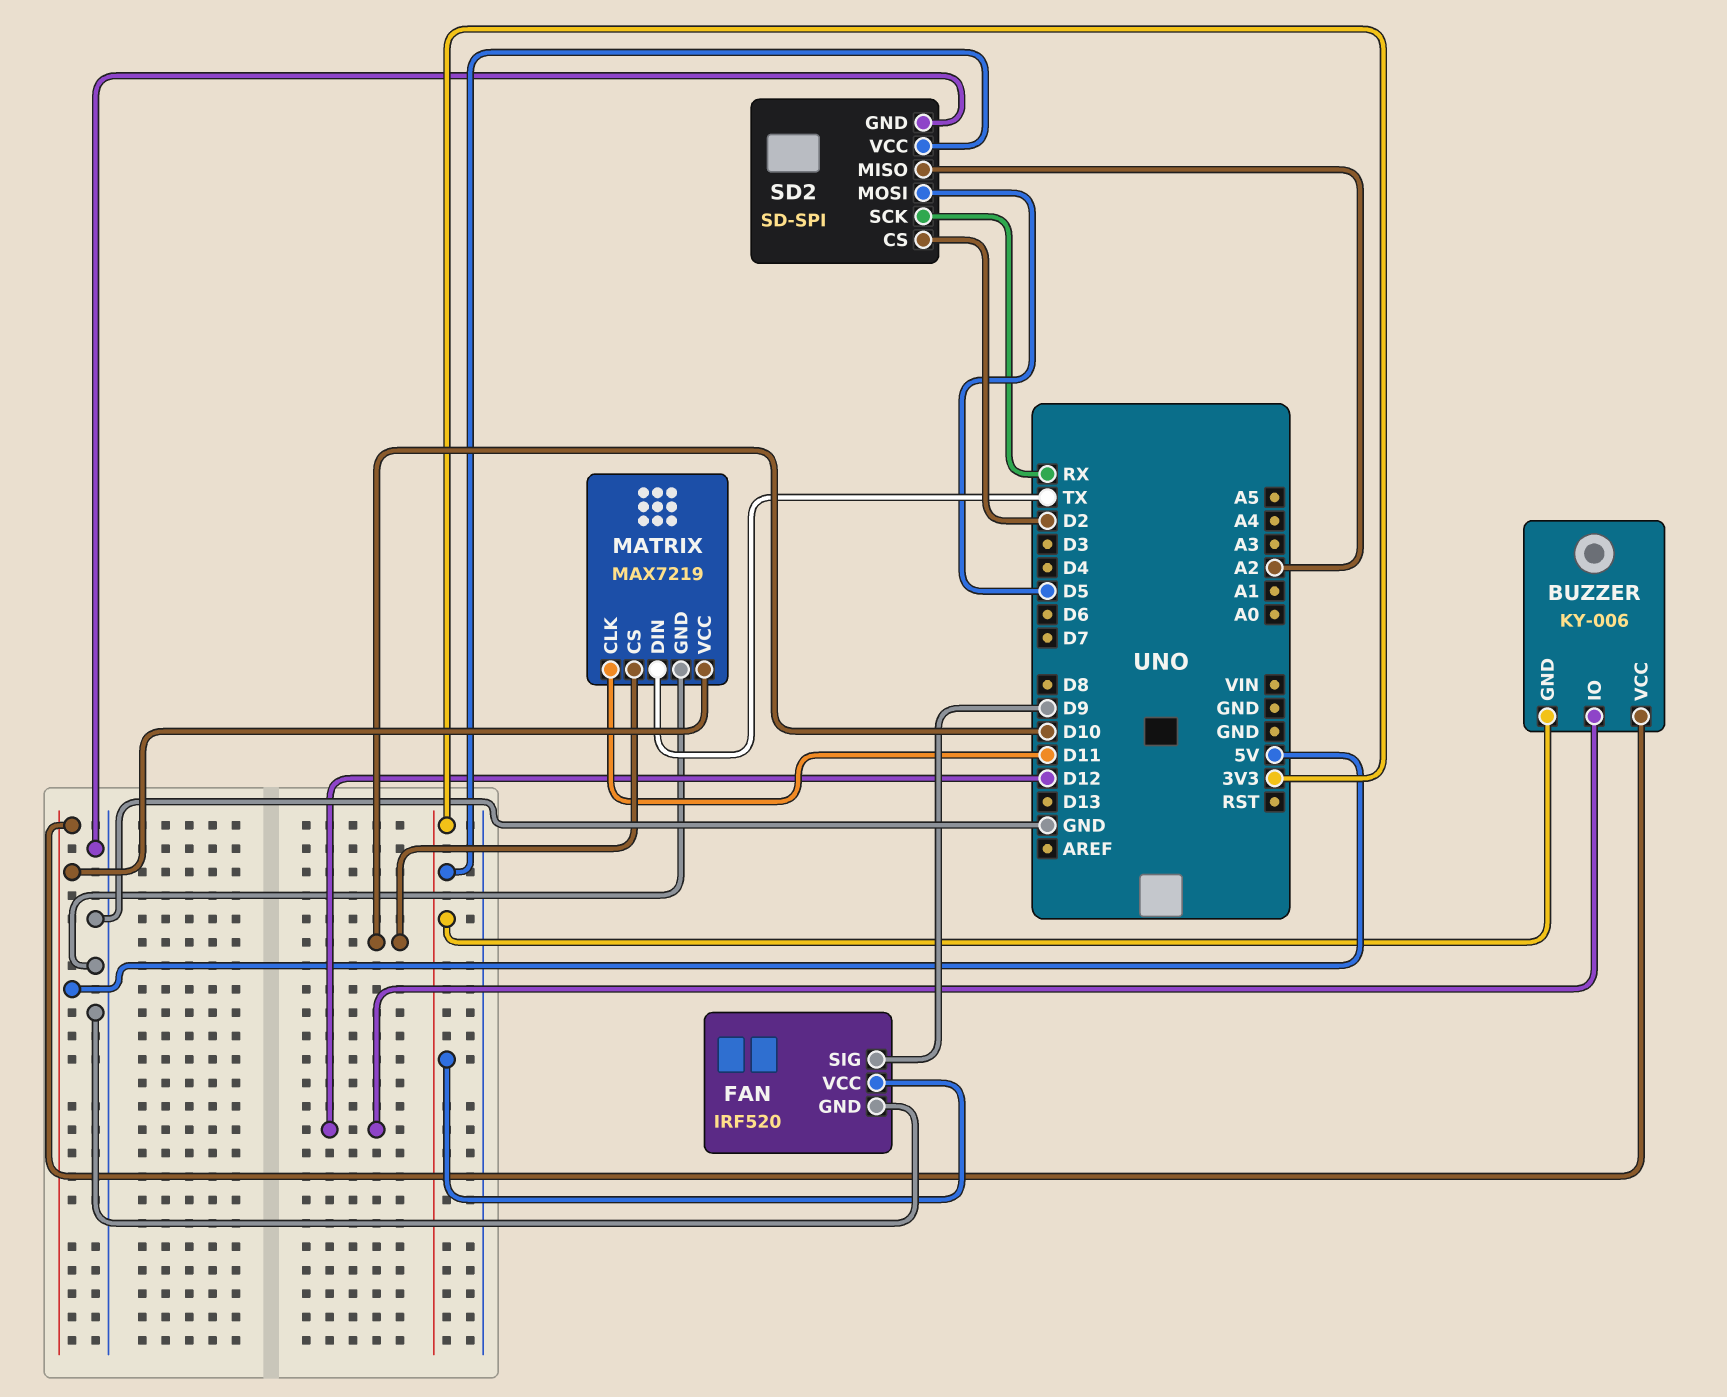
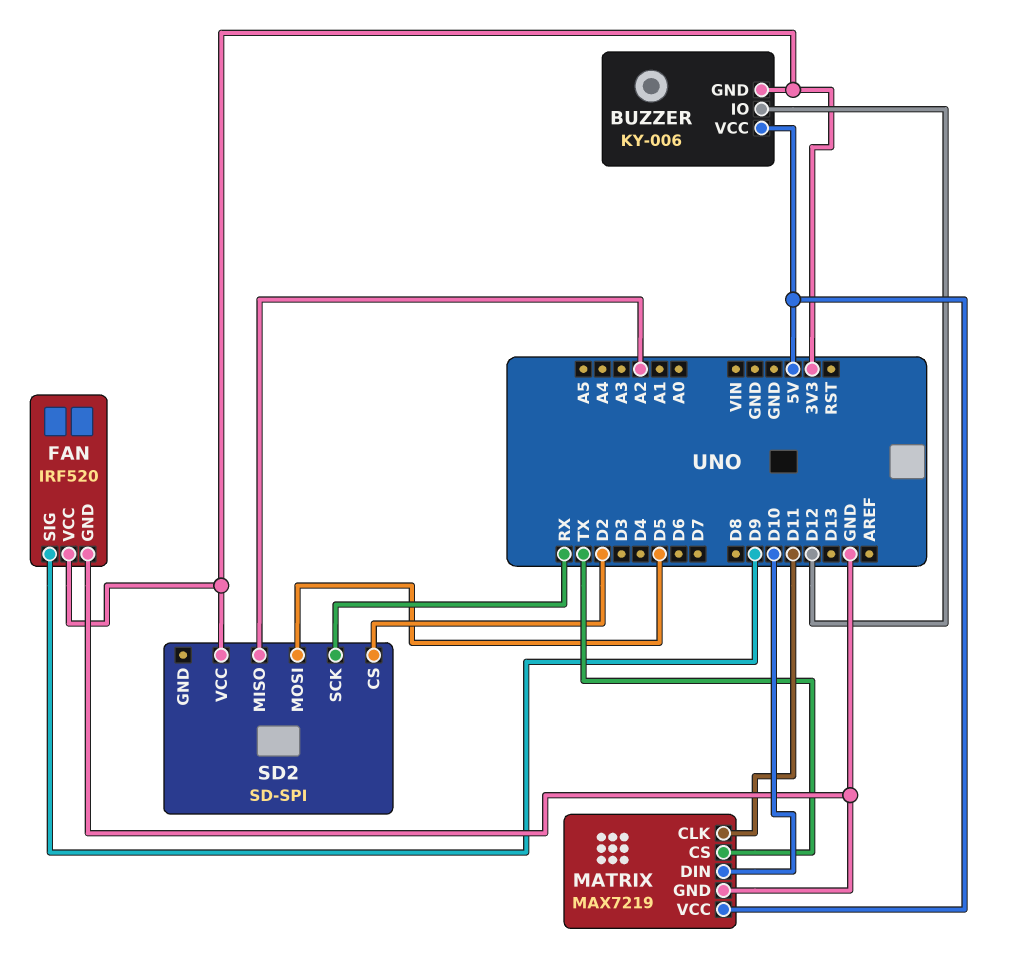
MATRIX pin CS: D10 -> TX
MATRIX pin DIN: TX -> D10
SD2 pin GND: GND -> none

